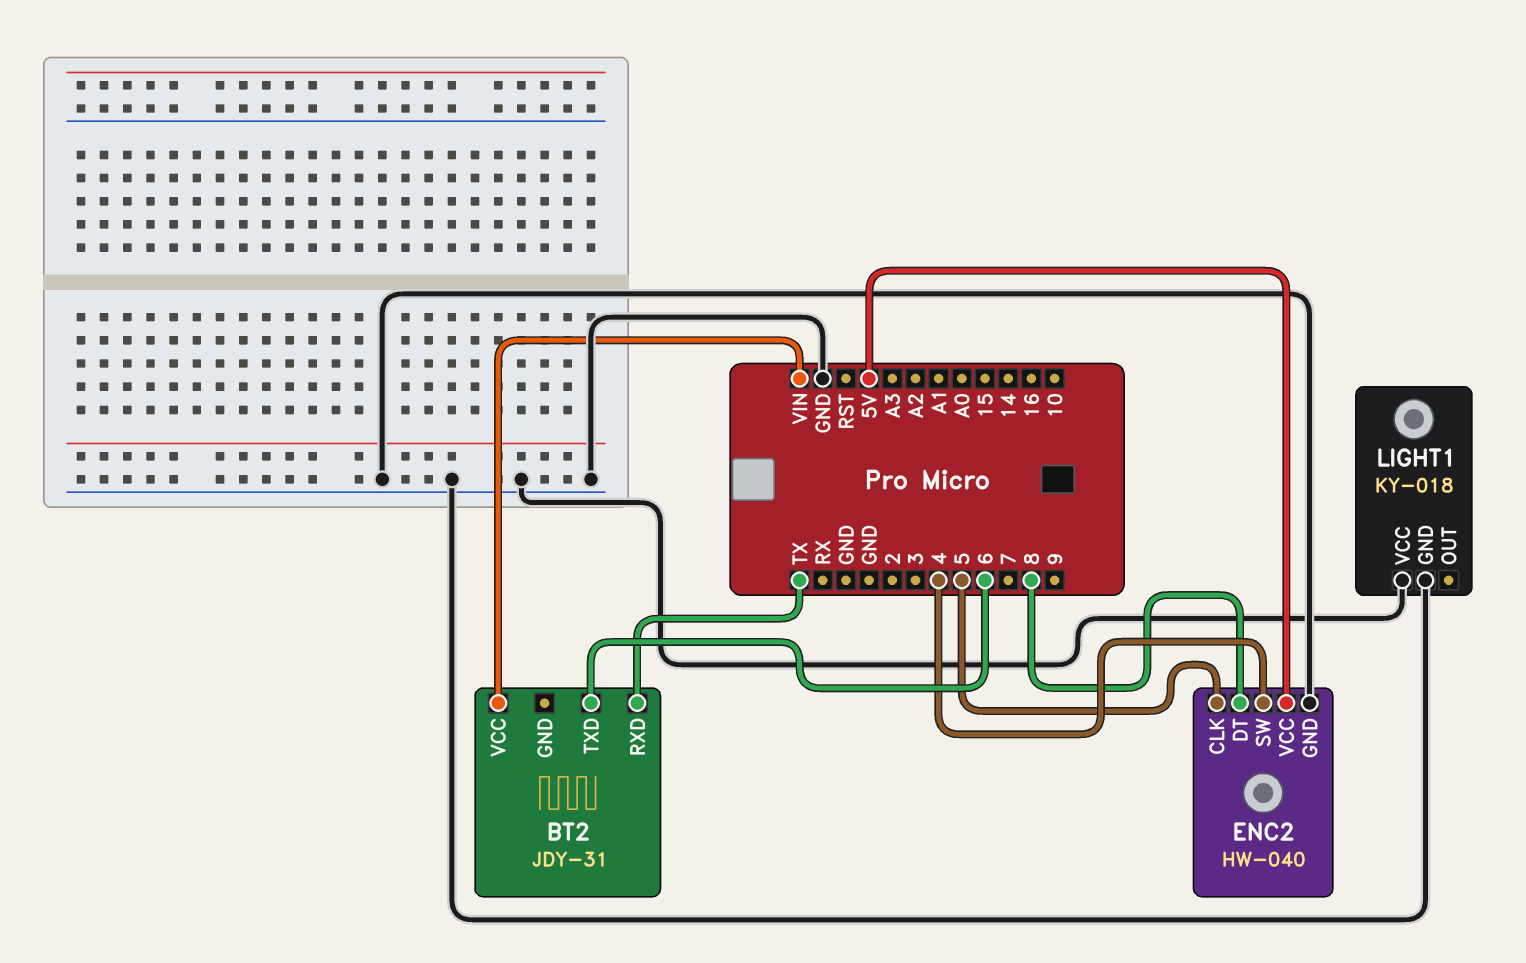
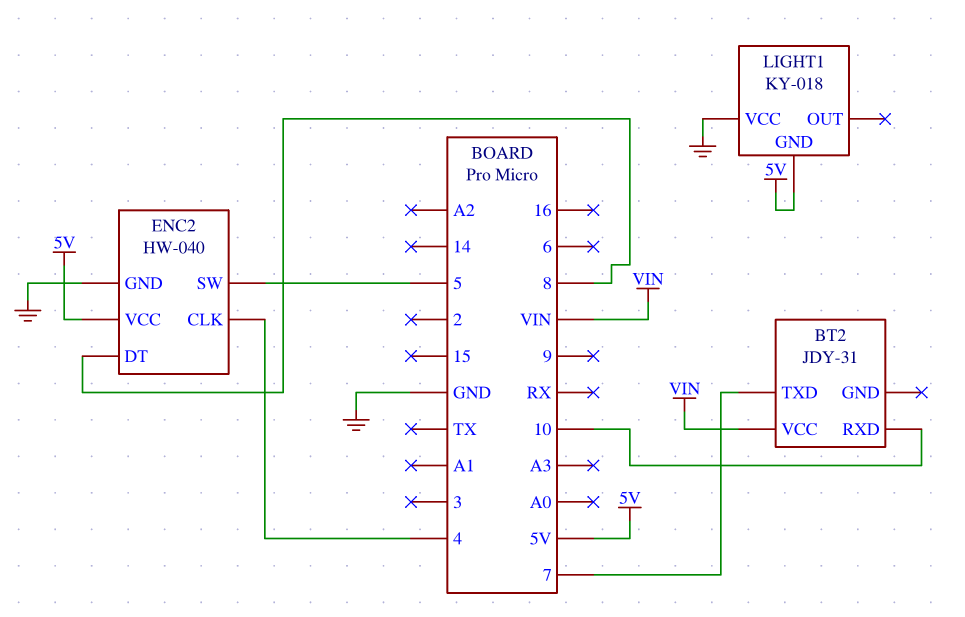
BT2 pin RXD: TX -> 10
BT2 pin TXD: 6 -> 7
ENC2 pin CLK: 5 -> 4
ENC2 pin SW: 4 -> 5
LIGHT1 pin GND: GND -> 5V

